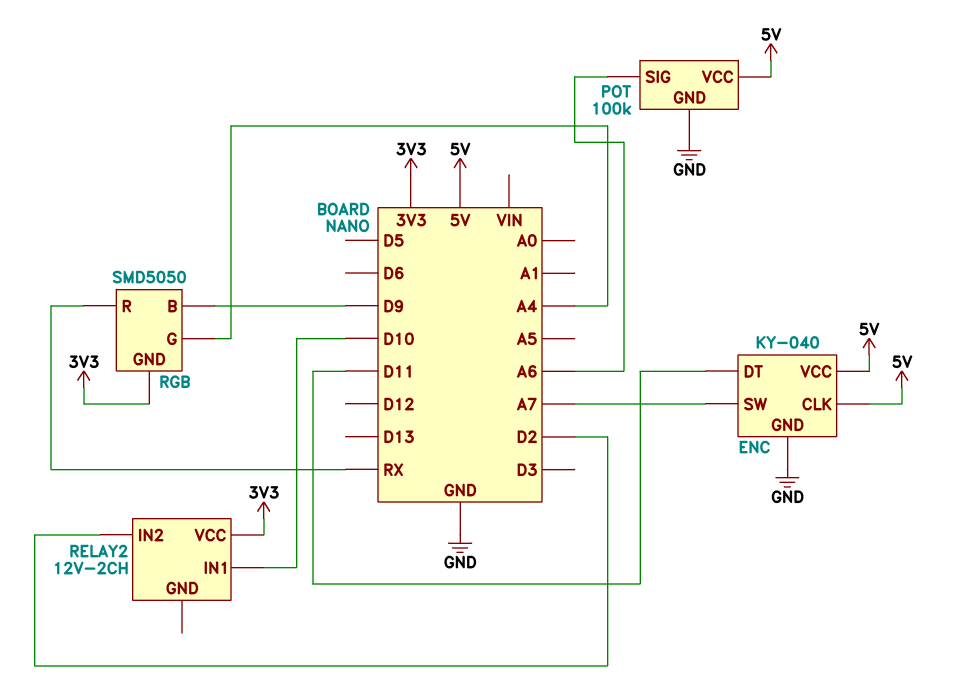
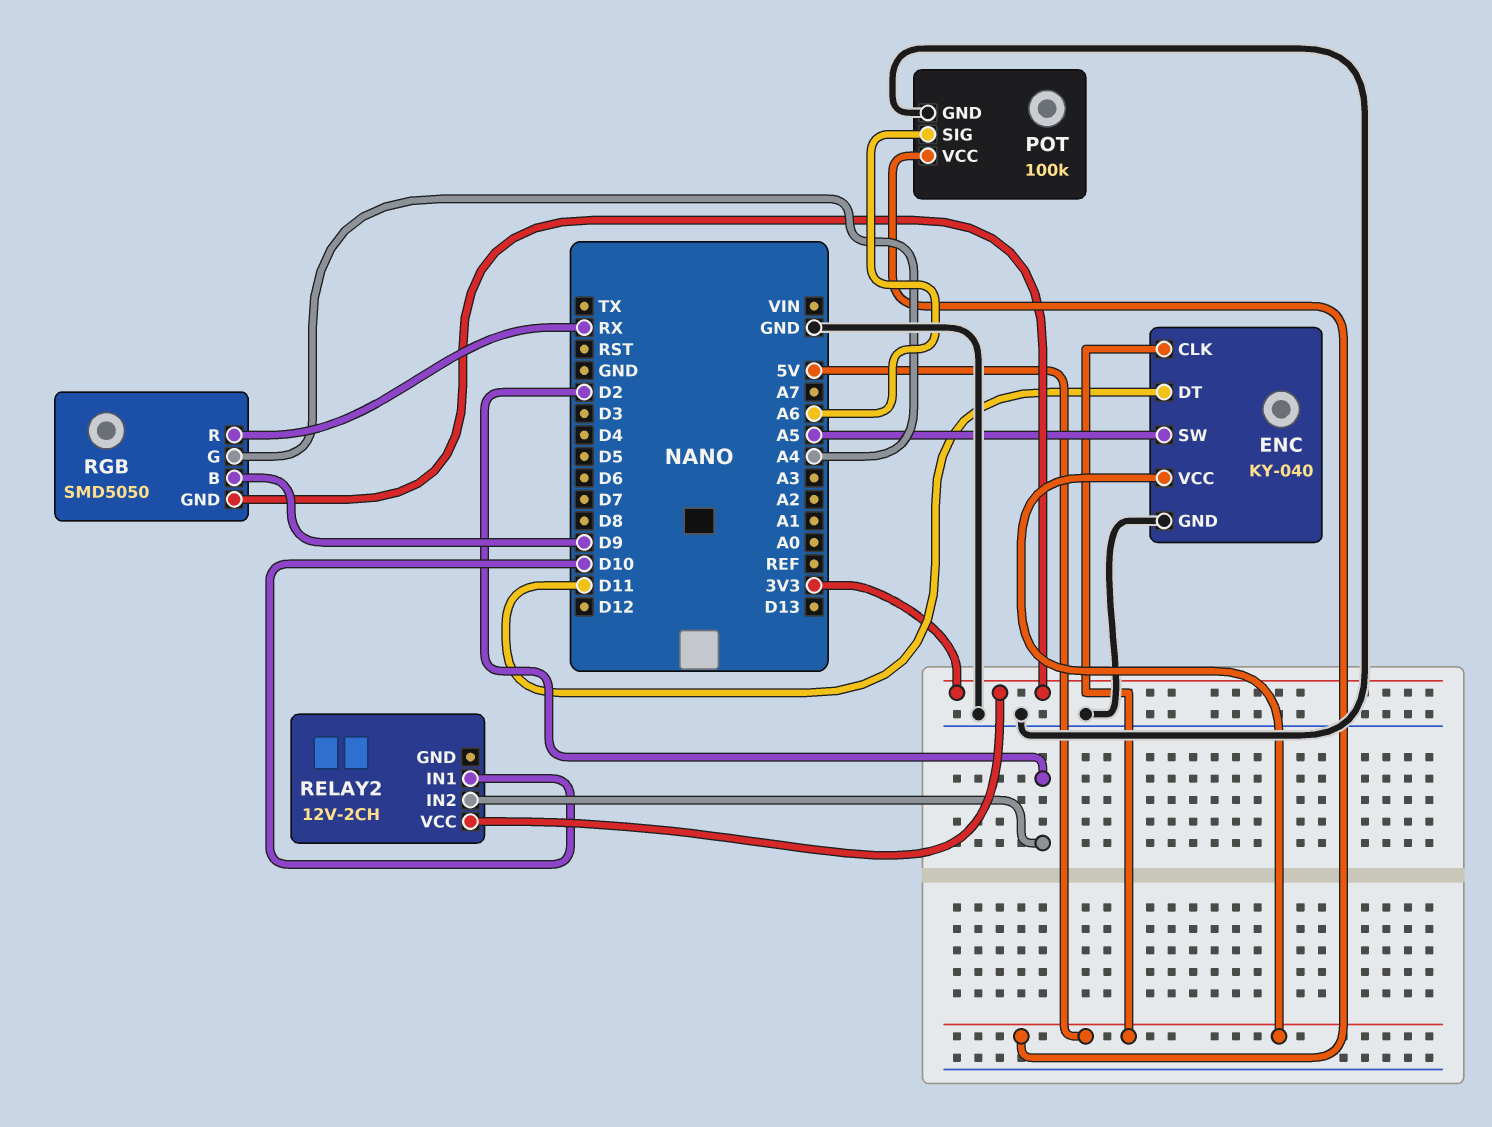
ENC pin SW: A7 -> A5

